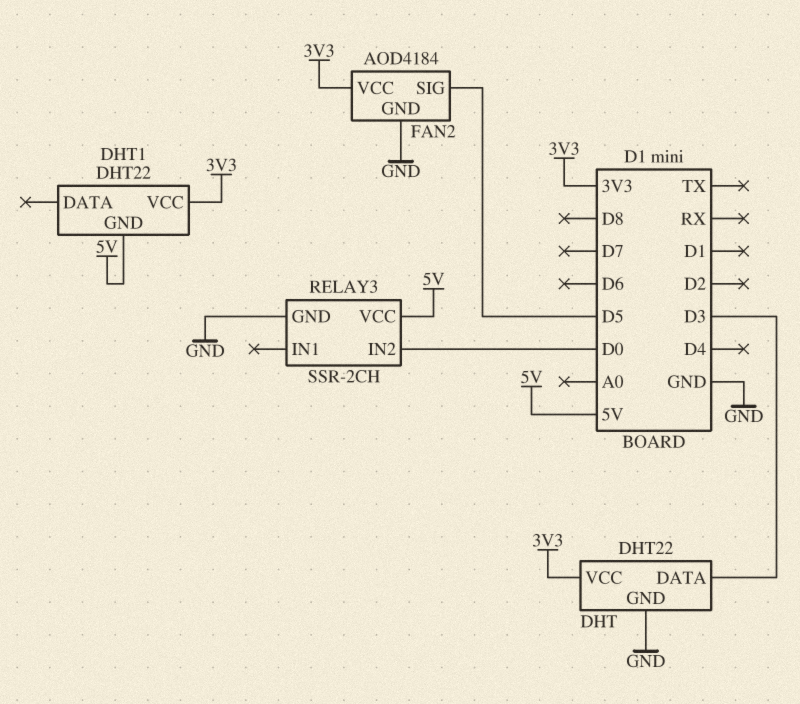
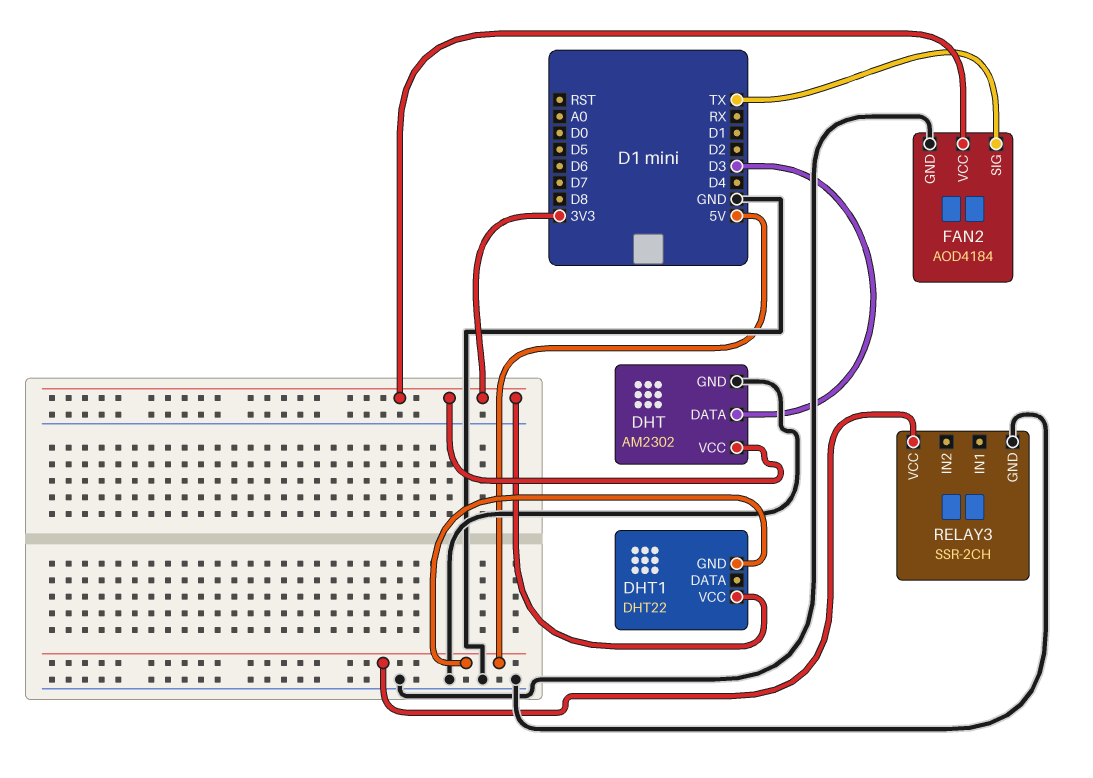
DHT: DHT22 -> AM2302
FAN2 pin SIG: D5 -> TX
RELAY3 pin IN2: D0 -> none

